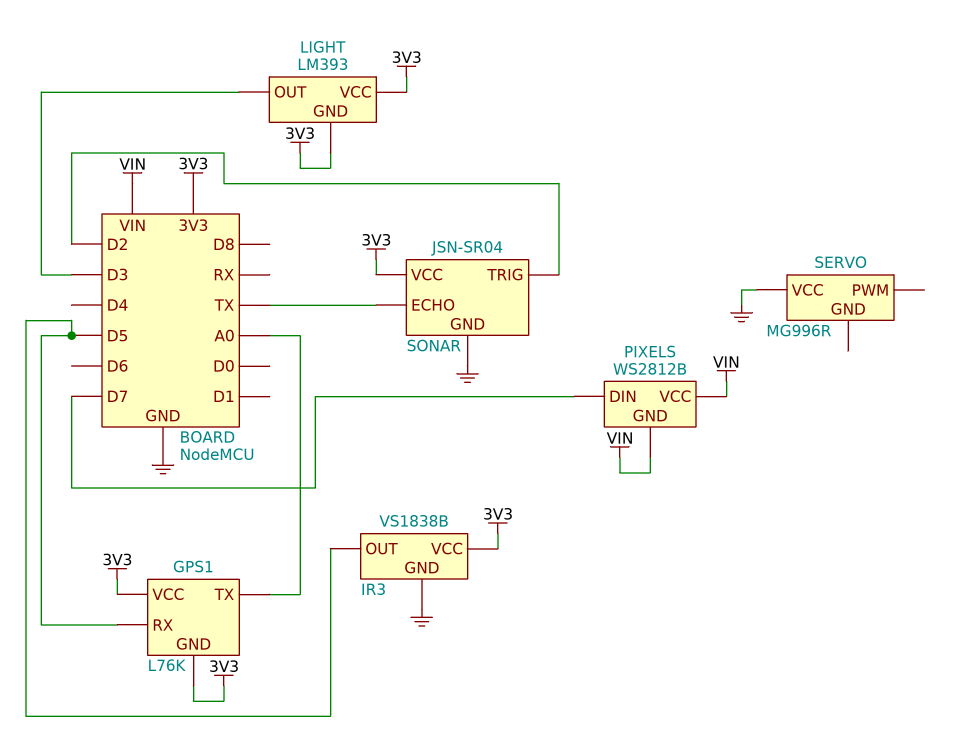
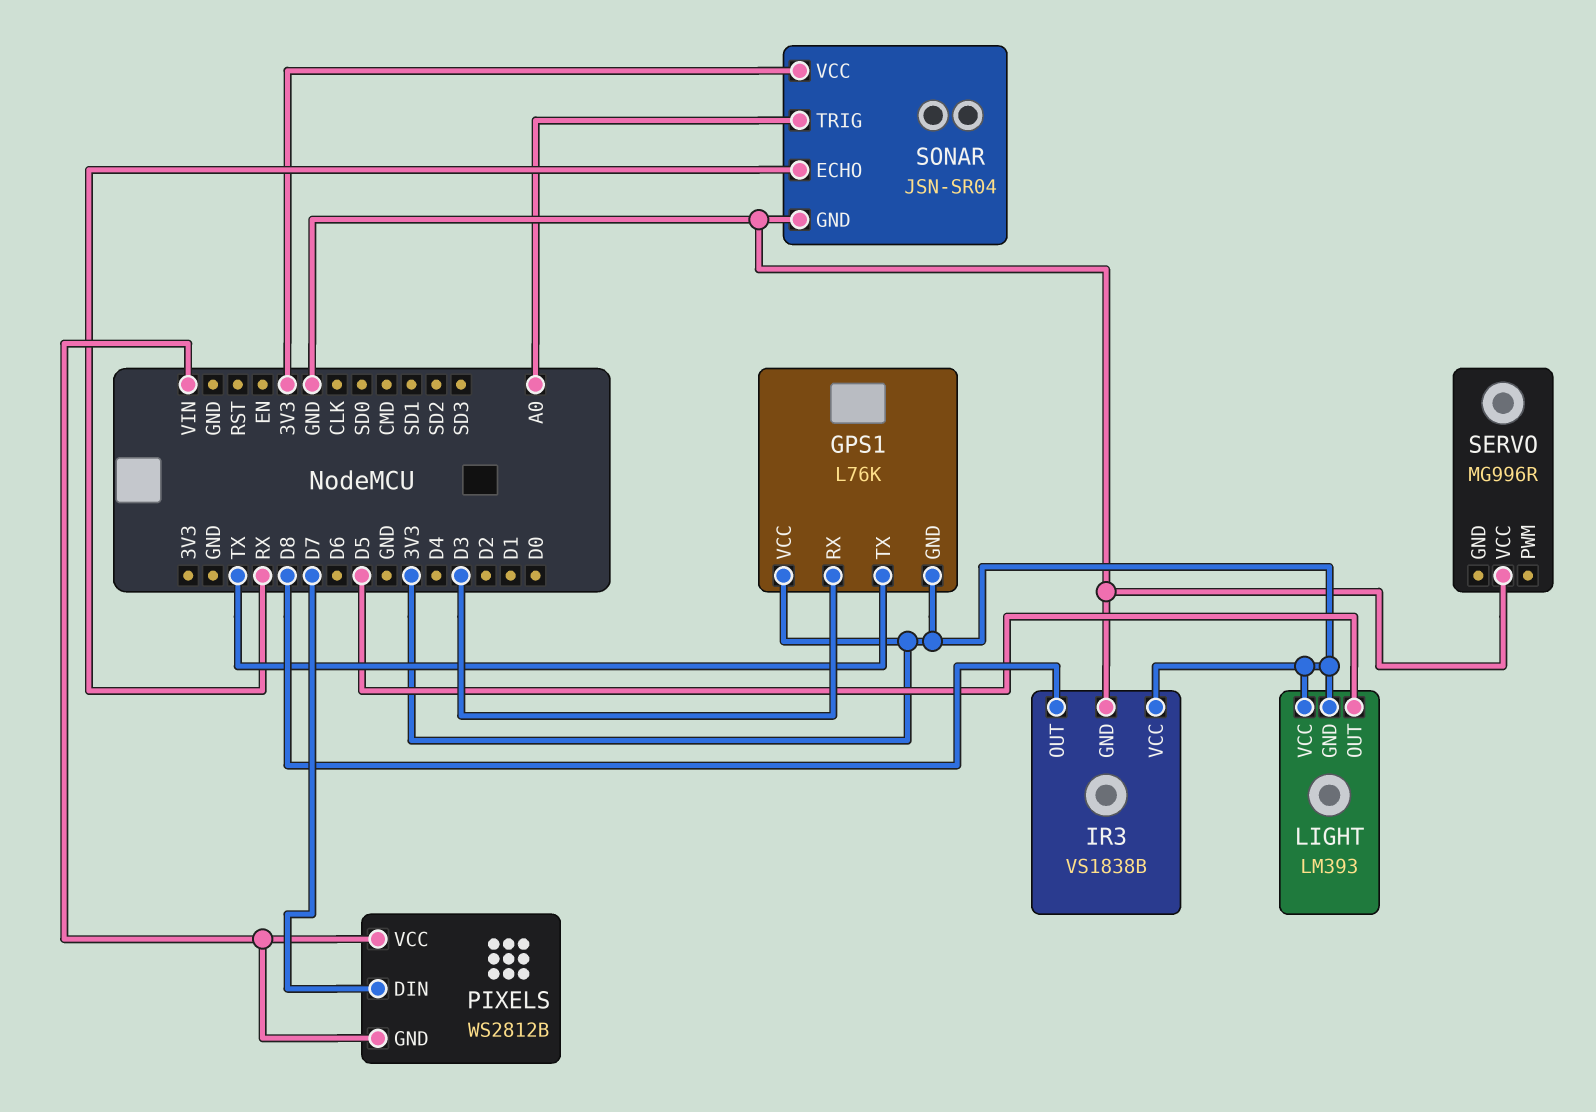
GPS1 pin RX: D5 -> D3
GPS1 pin TX: A0 -> TX
IR3 pin OUT: D5 -> D8
LIGHT pin OUT: D3 -> D5
SONAR pin ECHO: TX -> RX
SONAR pin TRIG: D2 -> A0

